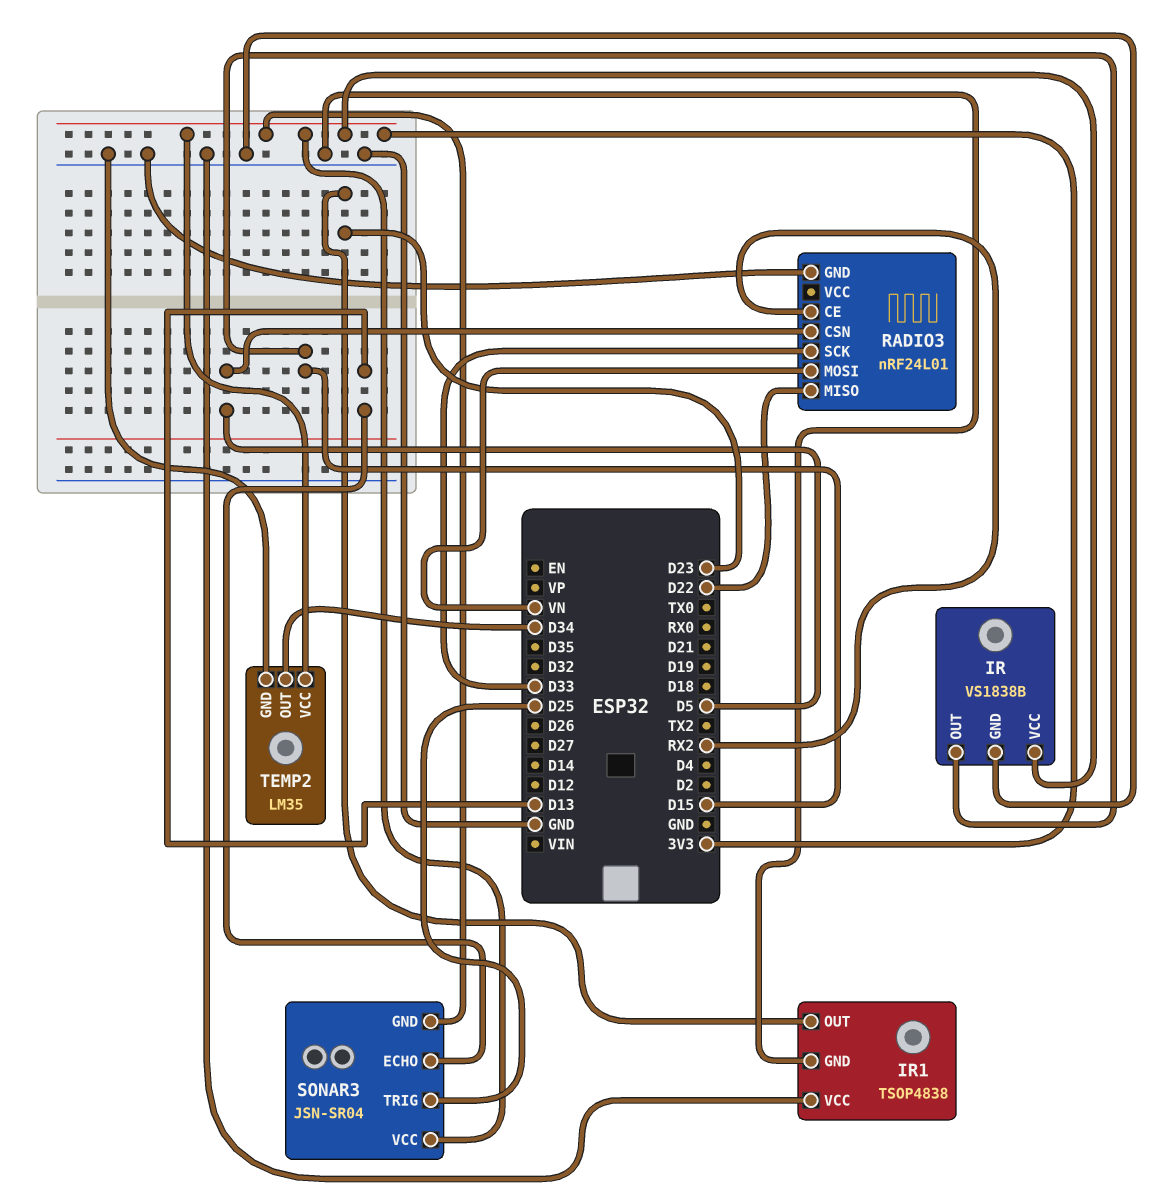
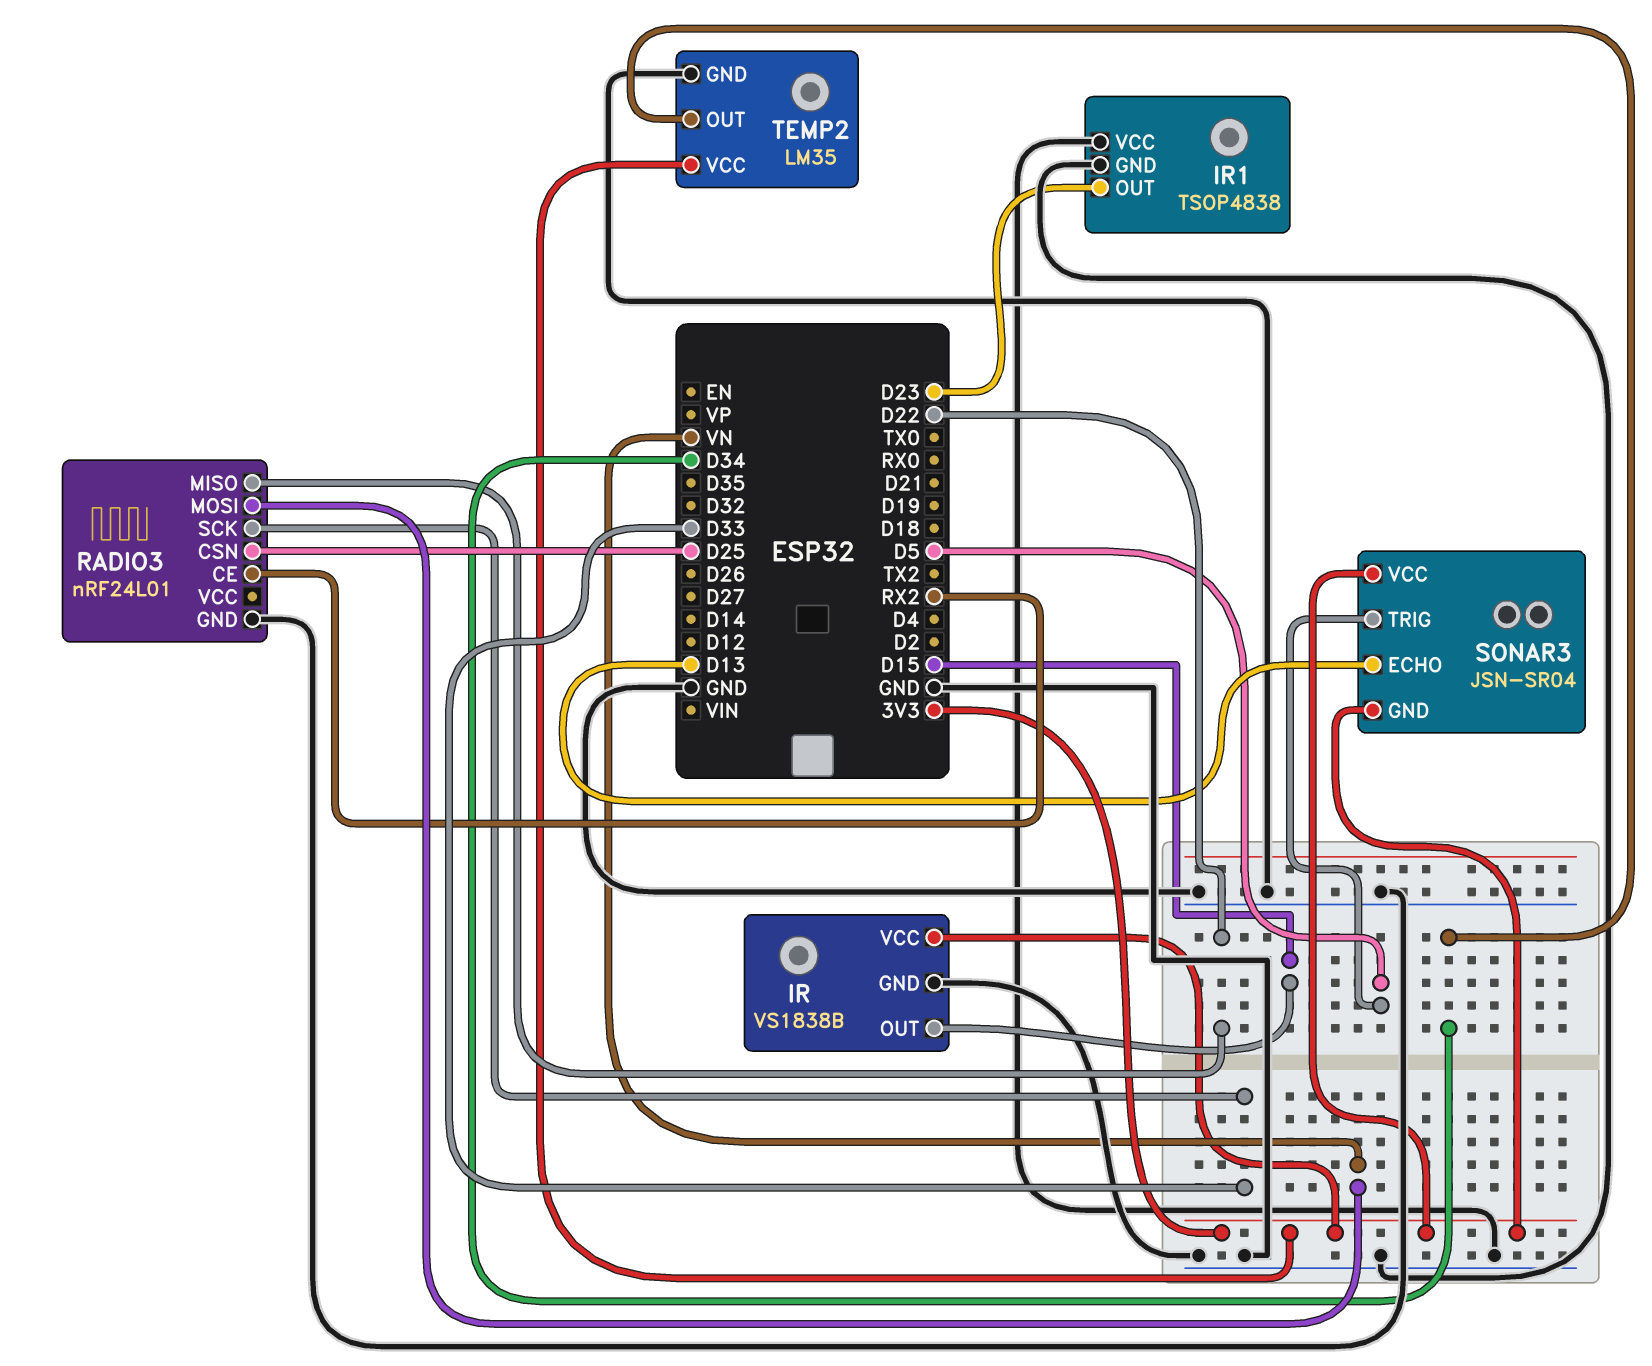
RADIO3 pin CSN: D5 -> D25
SONAR3 pin TRIG: D25 -> D5

